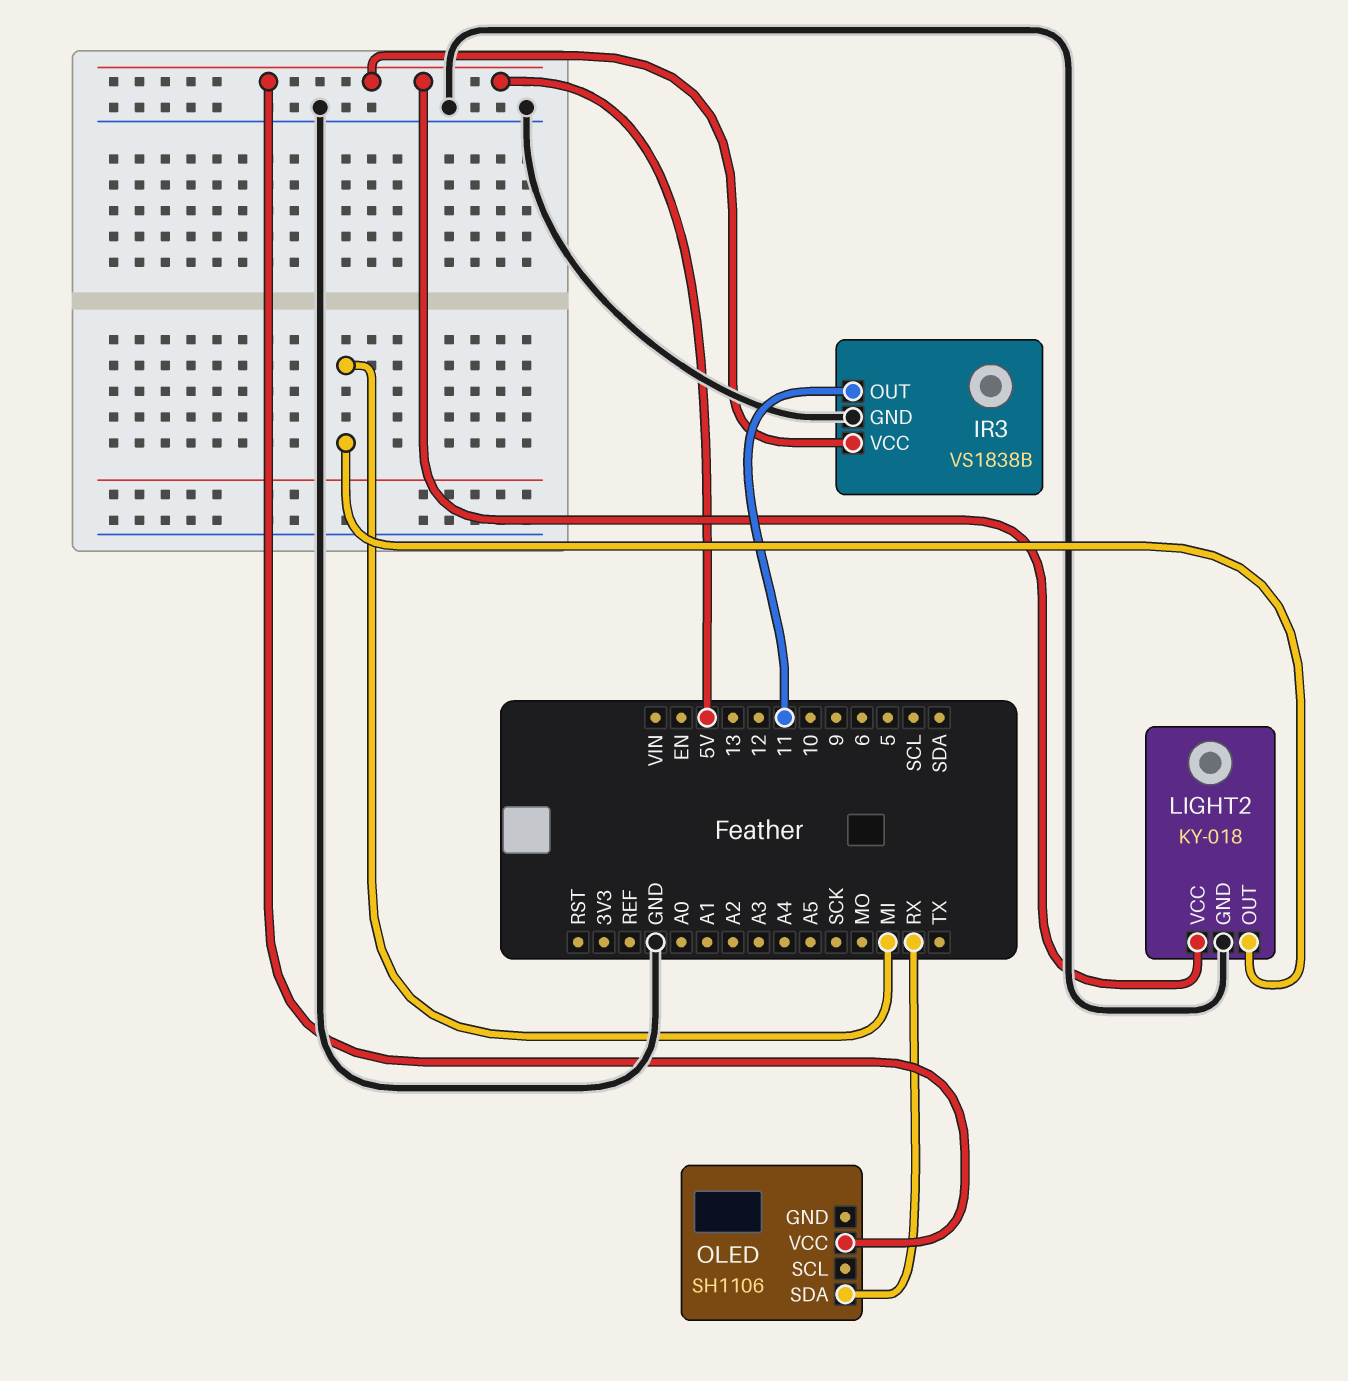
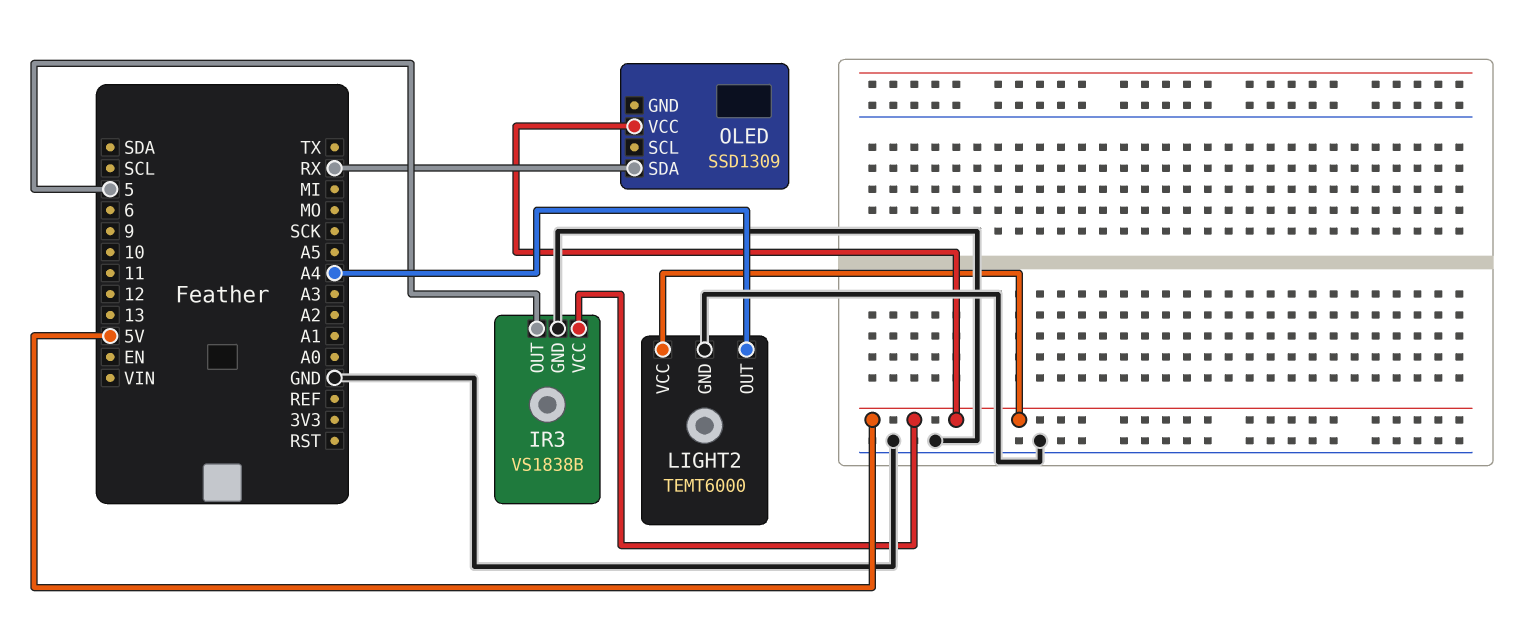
IR3 pin OUT: 11 -> 5
LIGHT2: KY-018 -> TEMT6000
LIGHT2 pin OUT: MI -> A4
OLED: SH1106 -> SSD1309

